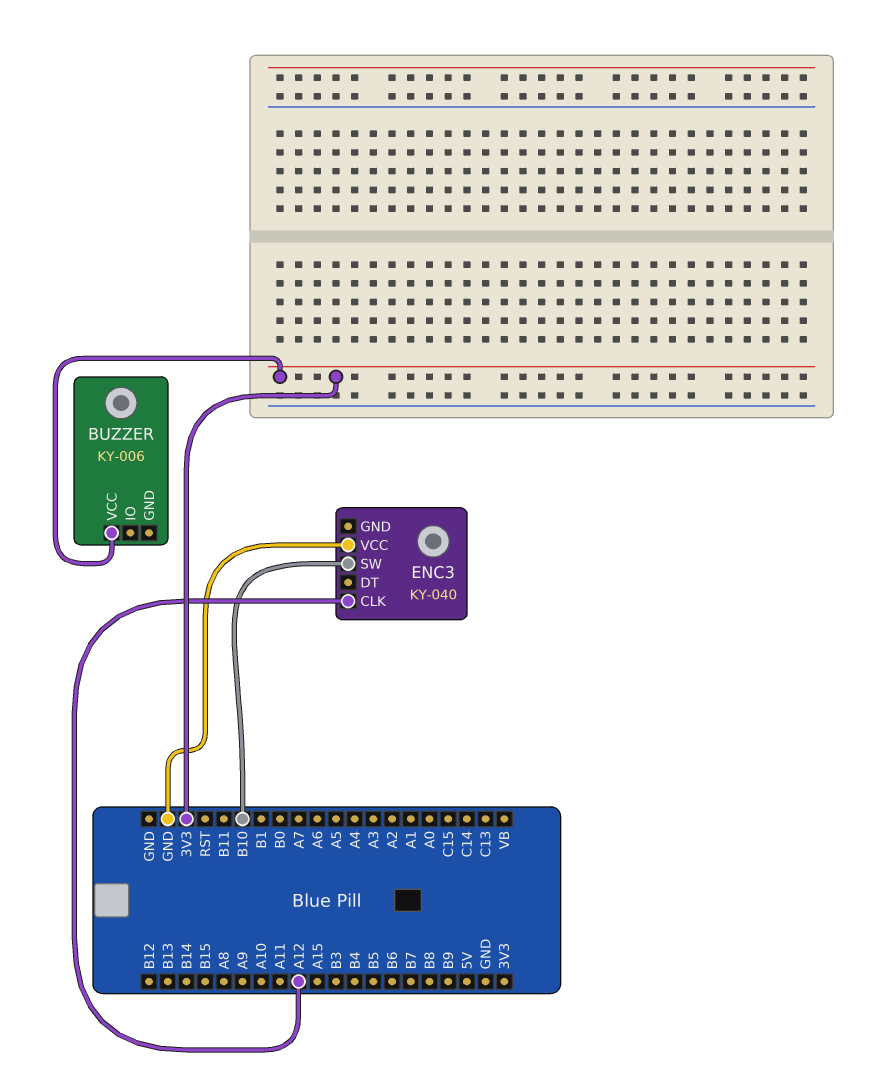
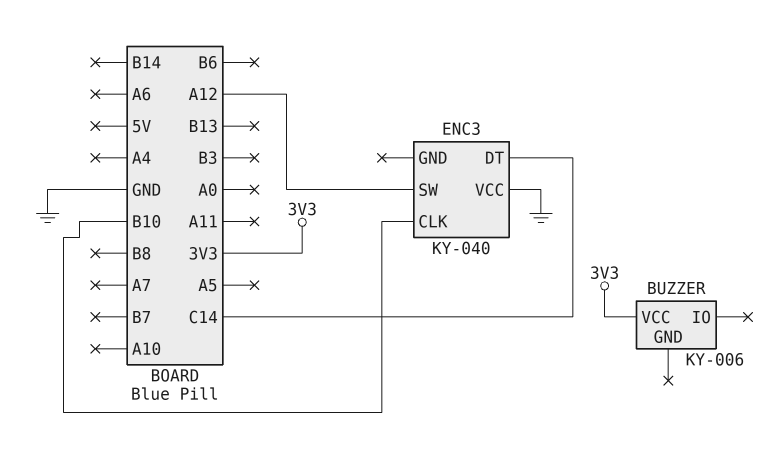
ENC3 pin CLK: A12 -> B10
ENC3 pin DT: none -> C14
ENC3 pin SW: B10 -> A12

